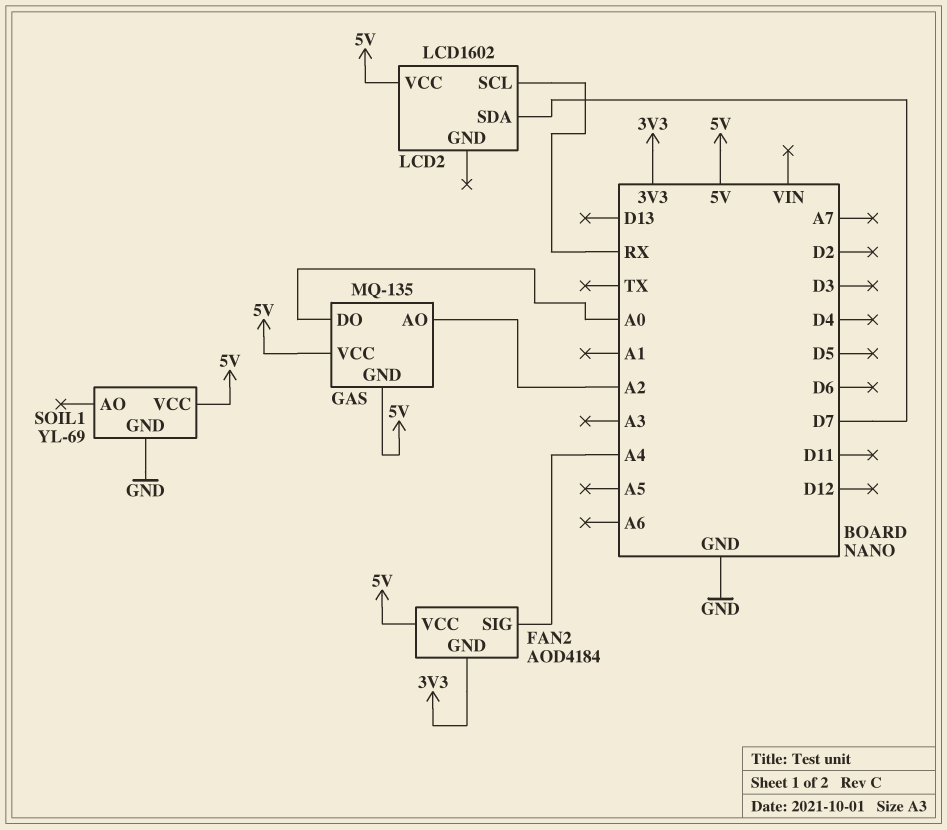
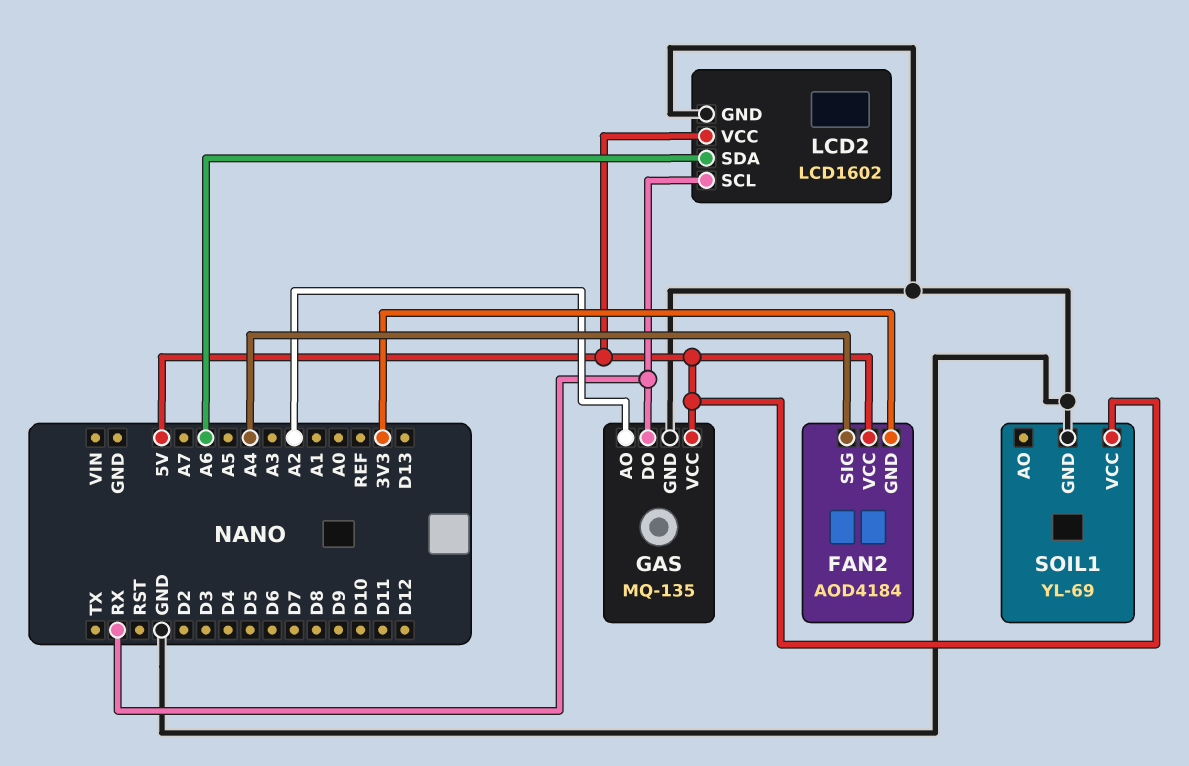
GAS pin DO: A0 -> RX
GAS pin GND: 5V -> GND
LCD2 pin GND: none -> GND
LCD2 pin SDA: D7 -> A6

